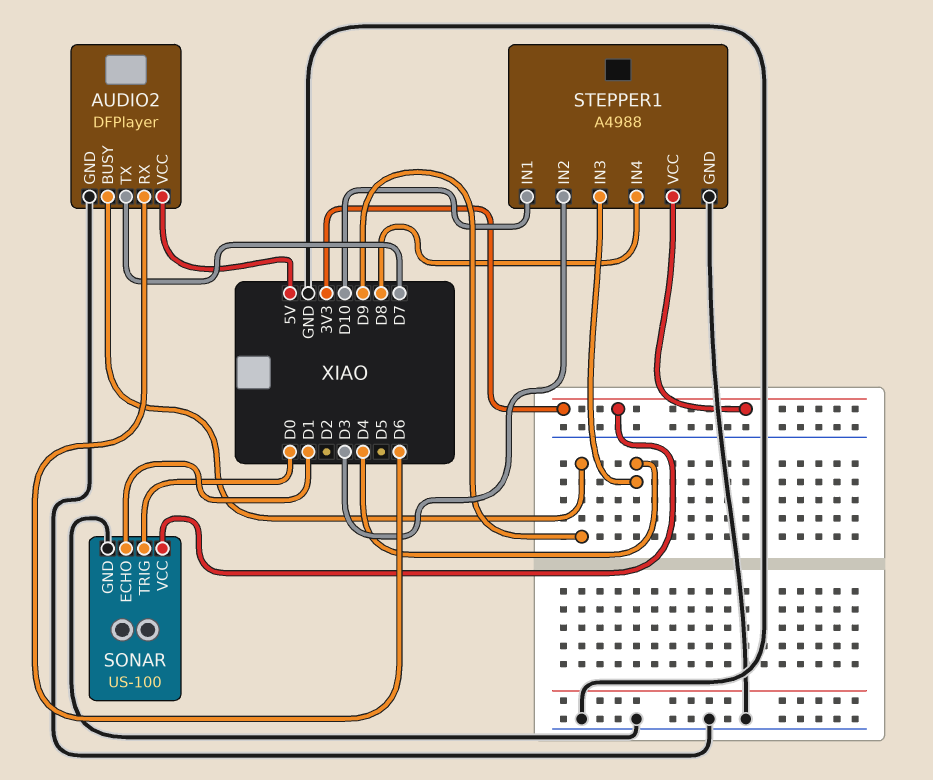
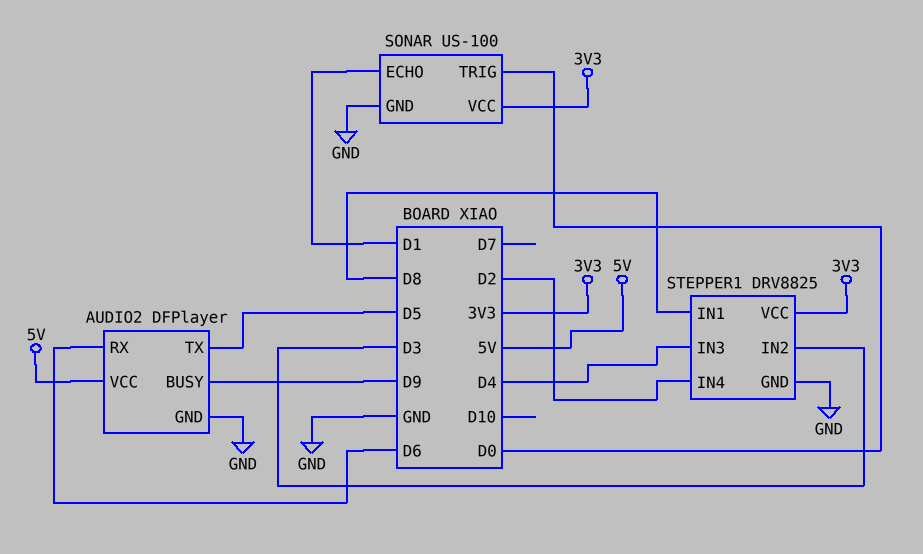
AUDIO2 pin TX: D7 -> D5
STEPPER1: A4988 -> DRV8825
STEPPER1 pin IN1: D10 -> D8
STEPPER1 pin IN4: D8 -> D2

